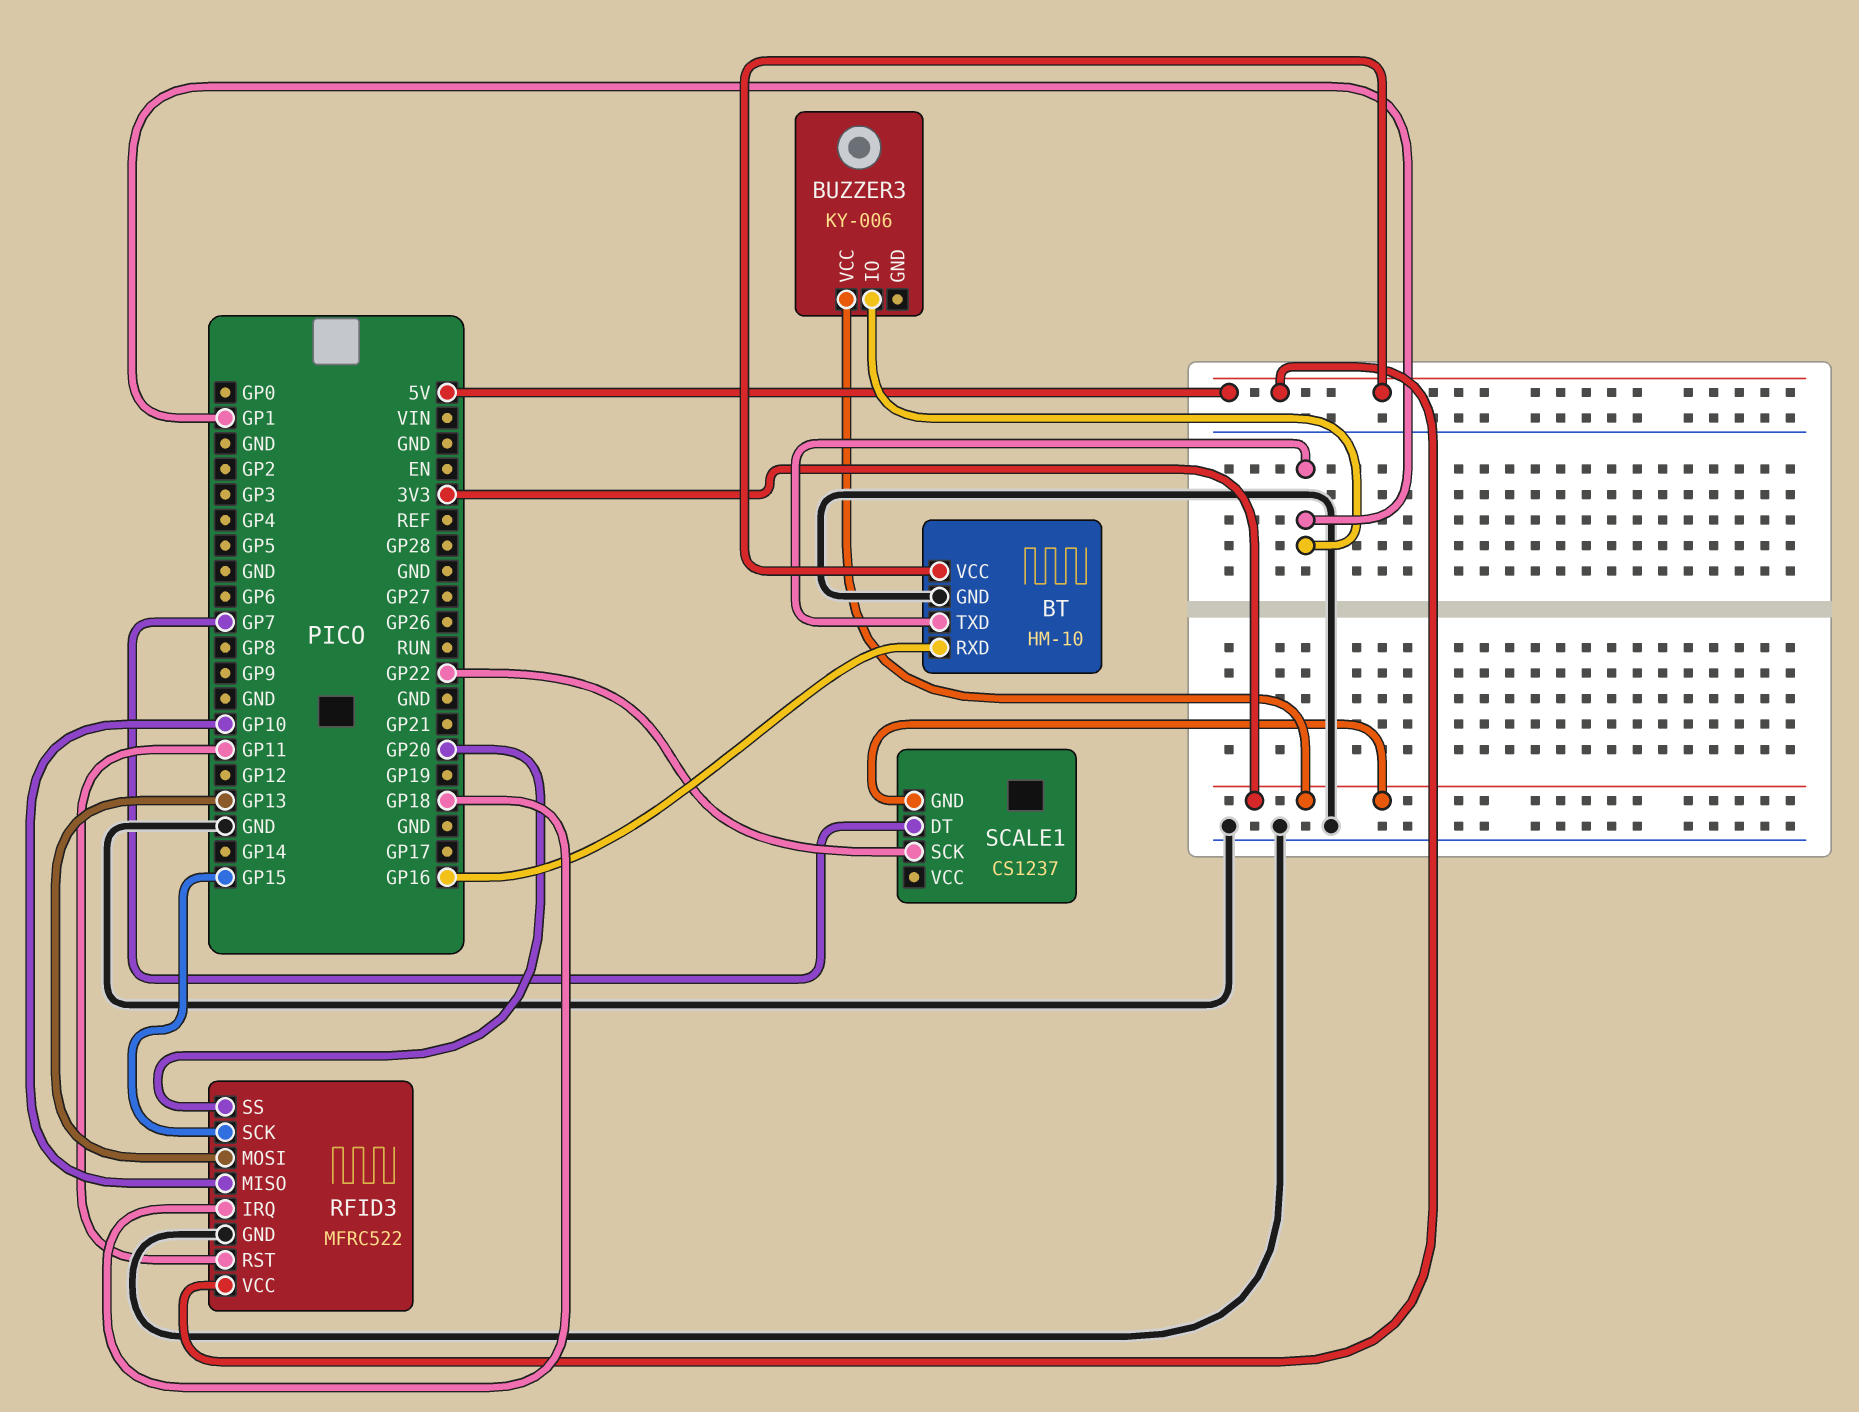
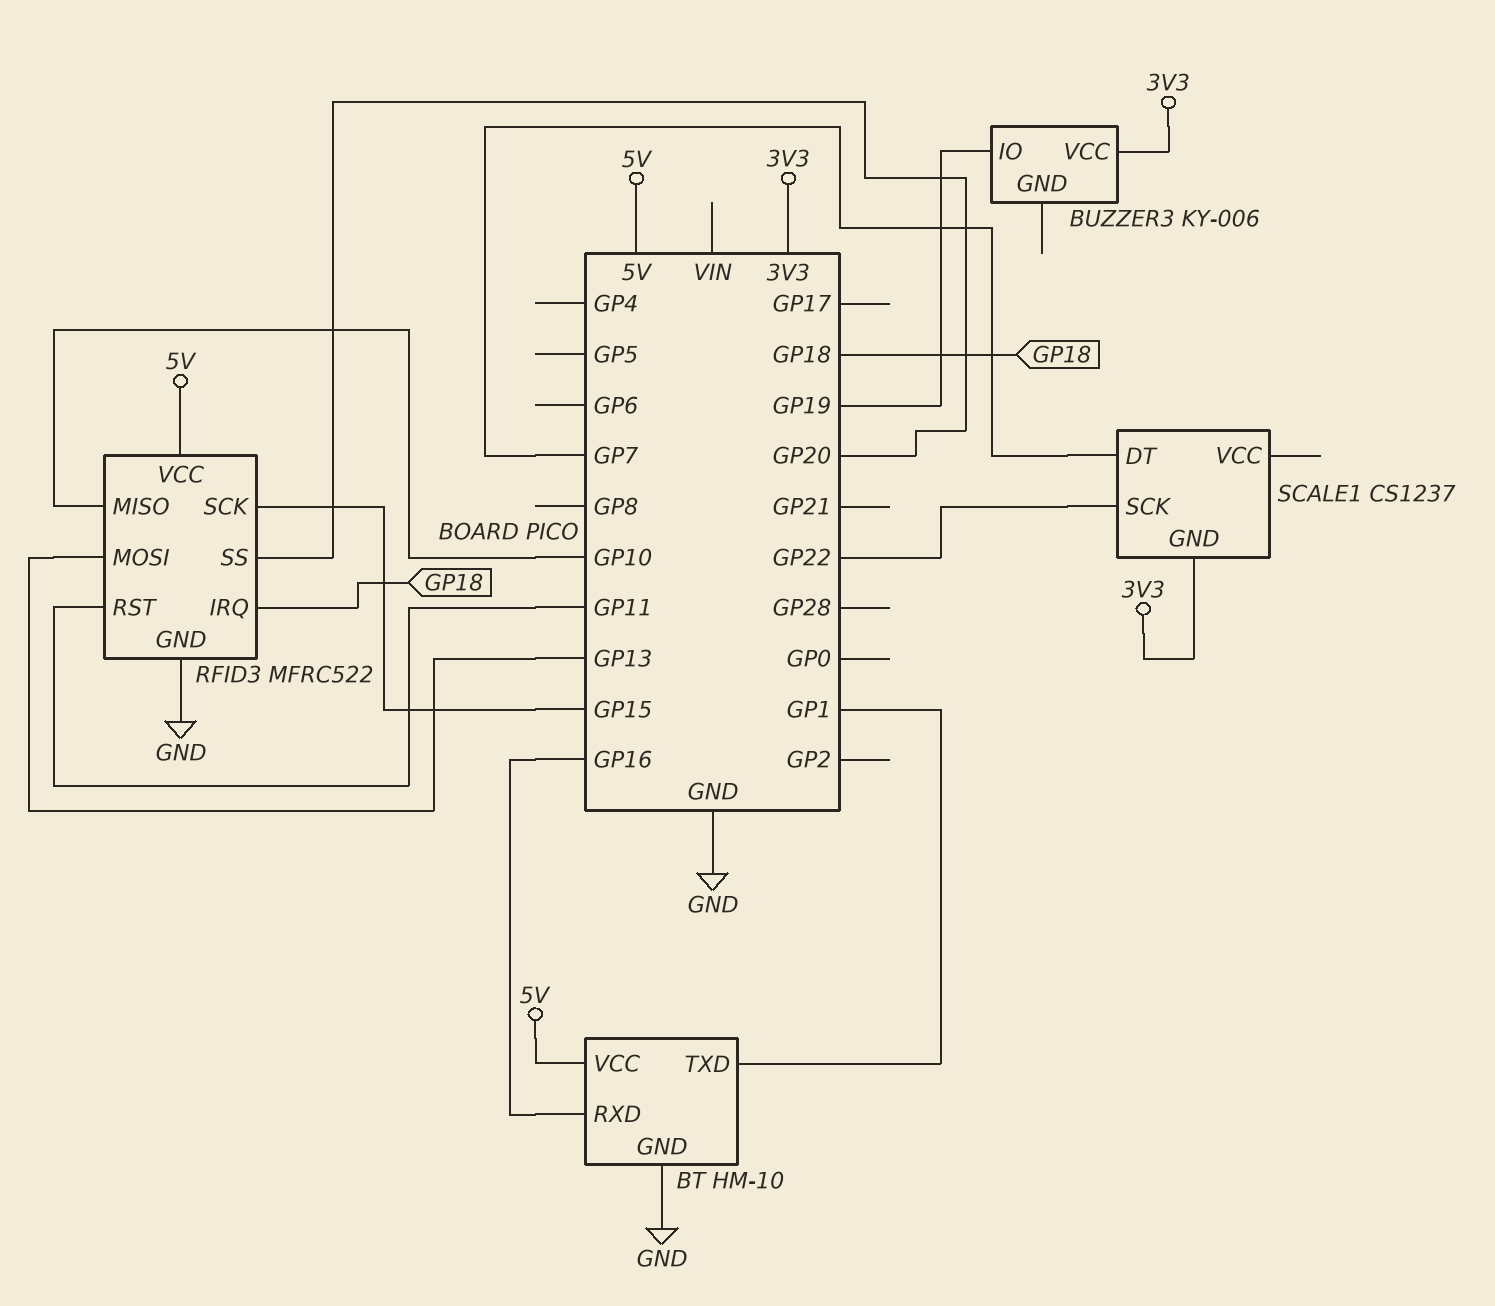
BUZZER3 pin IO: GP1 -> GP19

